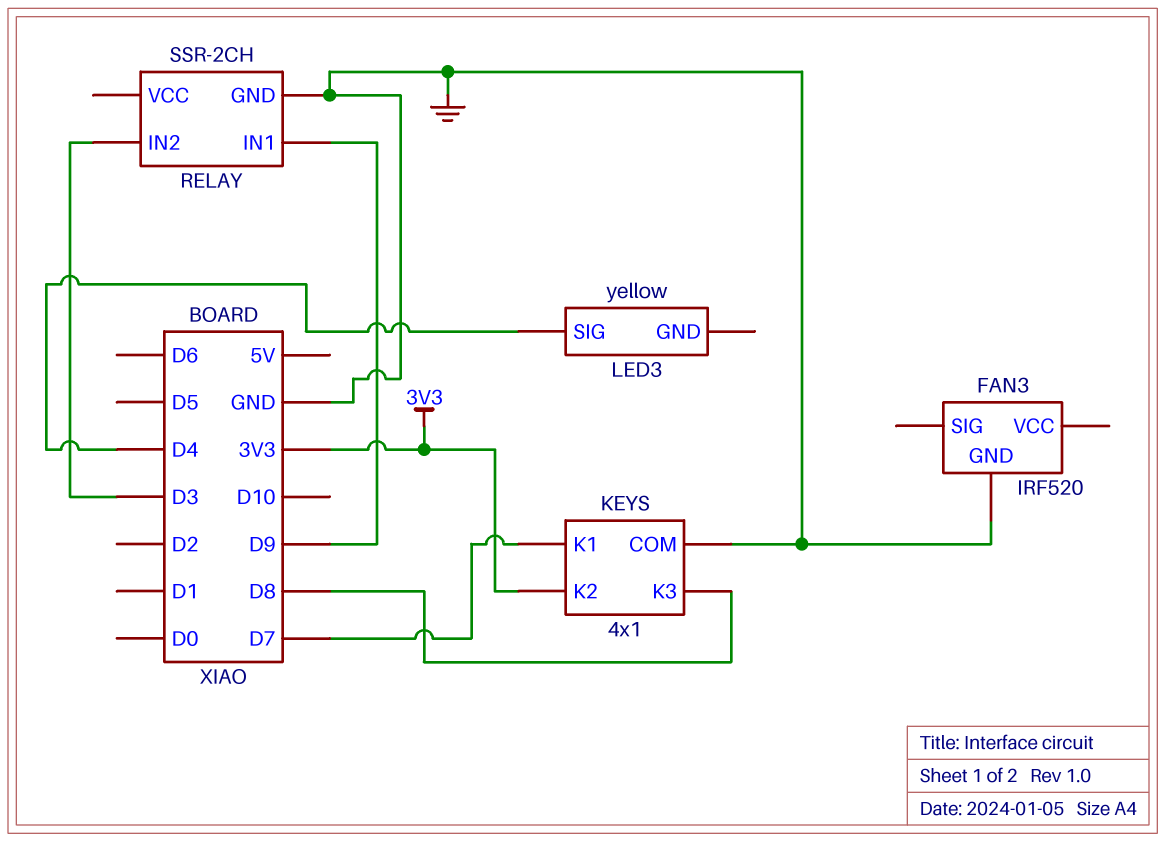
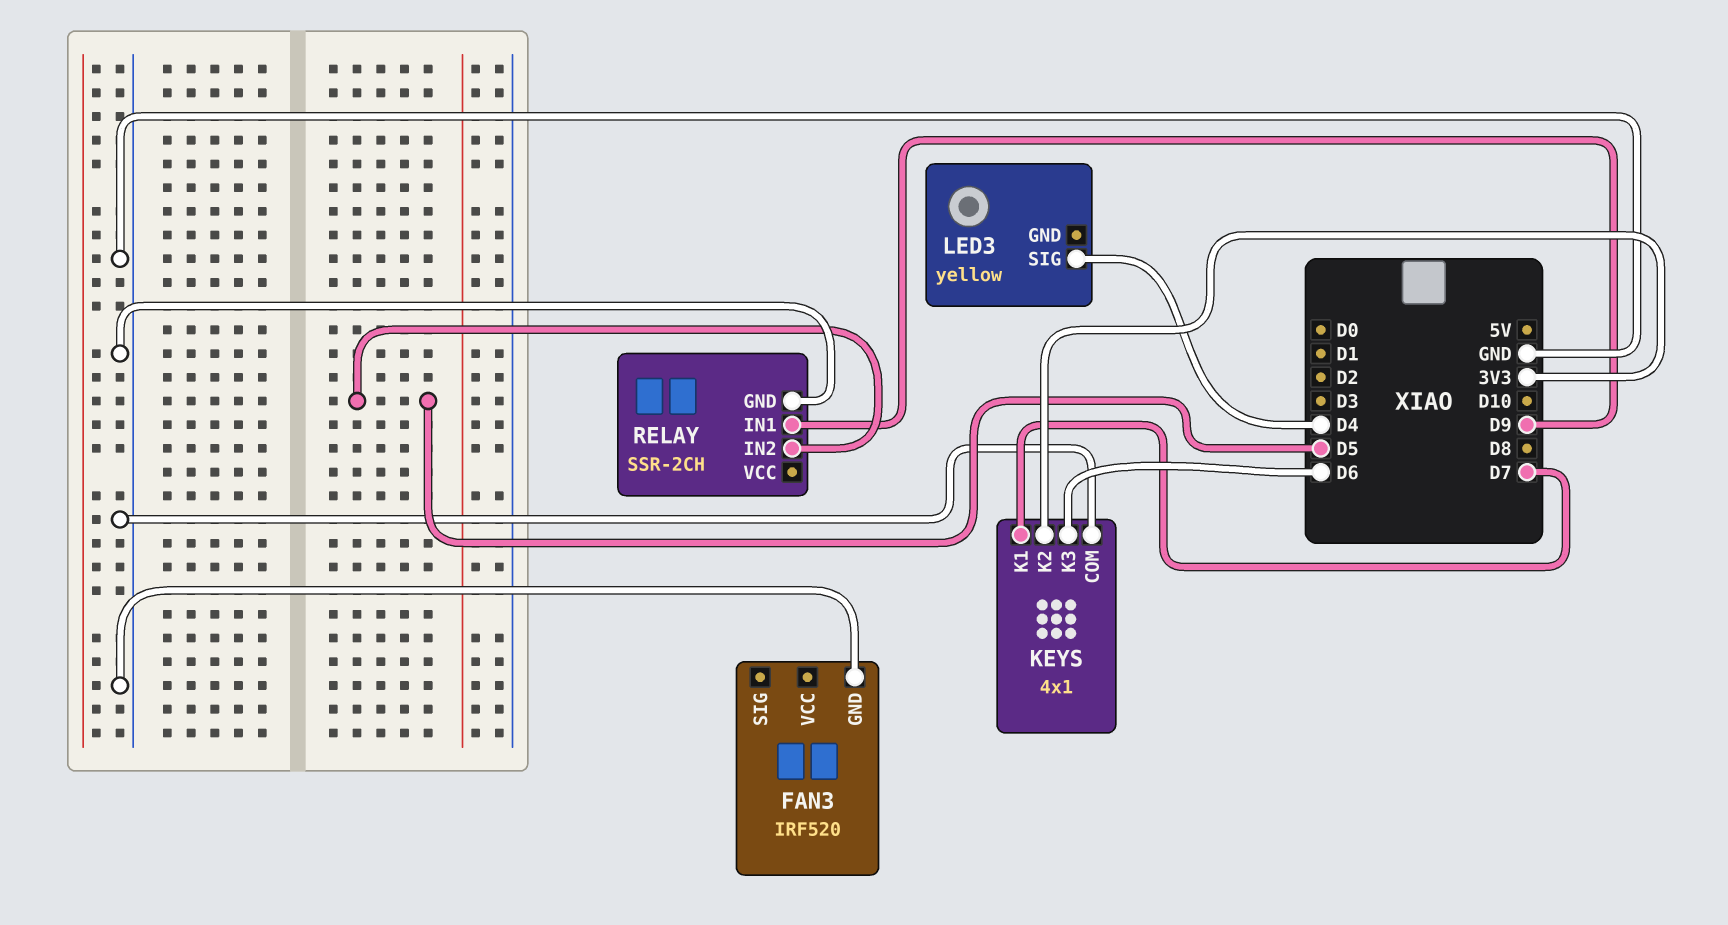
KEYS pin K3: D8 -> D6
RELAY pin IN2: D3 -> D5

